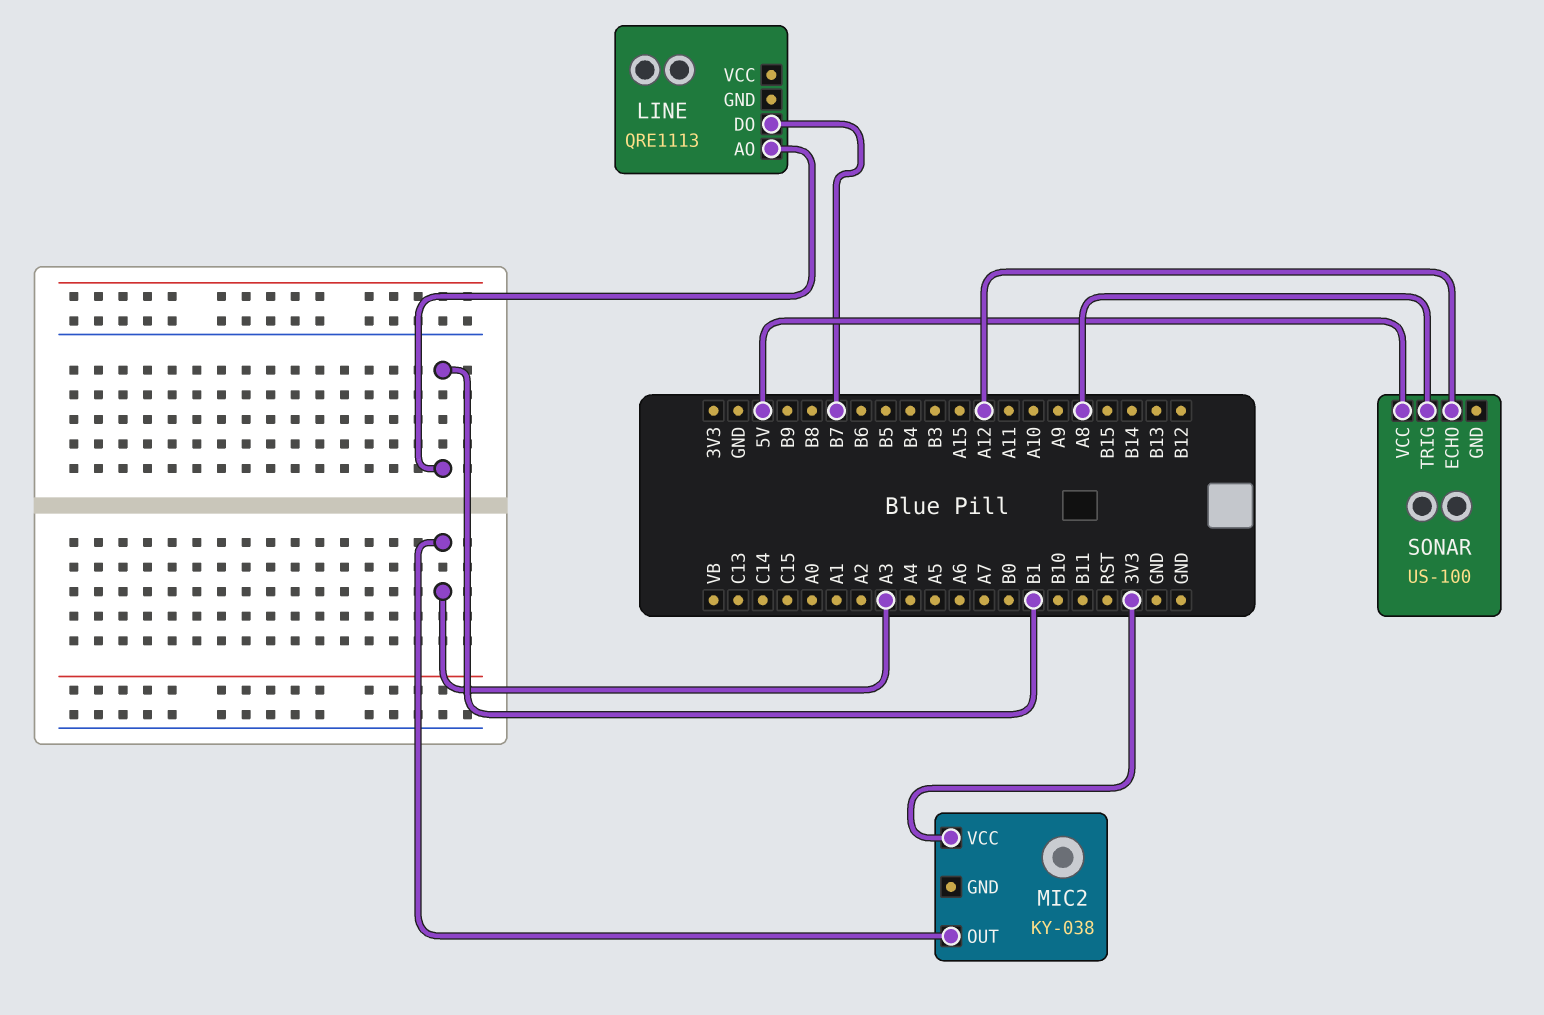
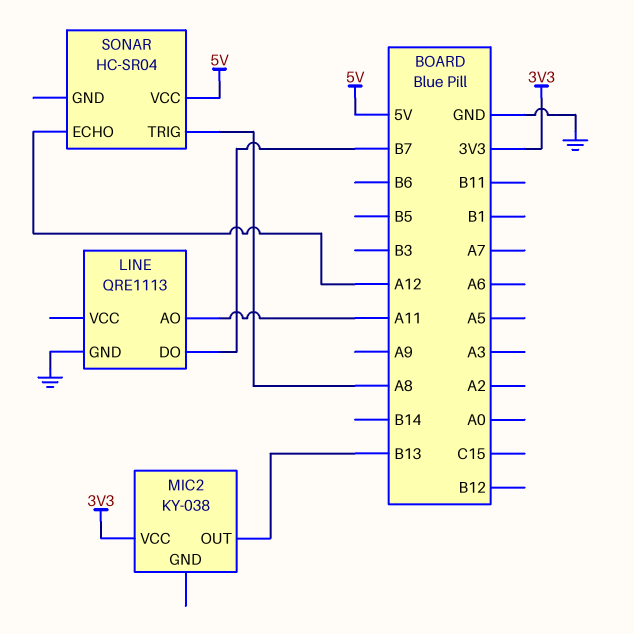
LINE pin AO: B1 -> A11
LINE pin GND: none -> GND
MIC2 pin OUT: A3 -> B13
SONAR: US-100 -> HC-SR04

